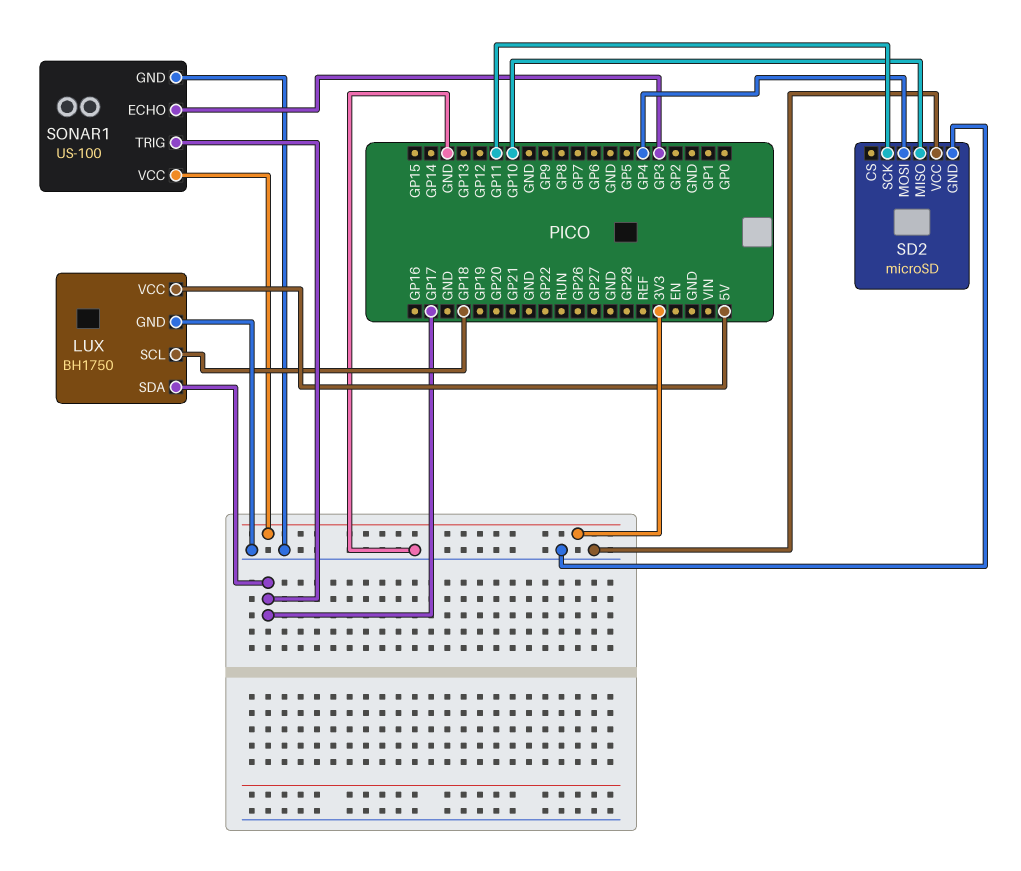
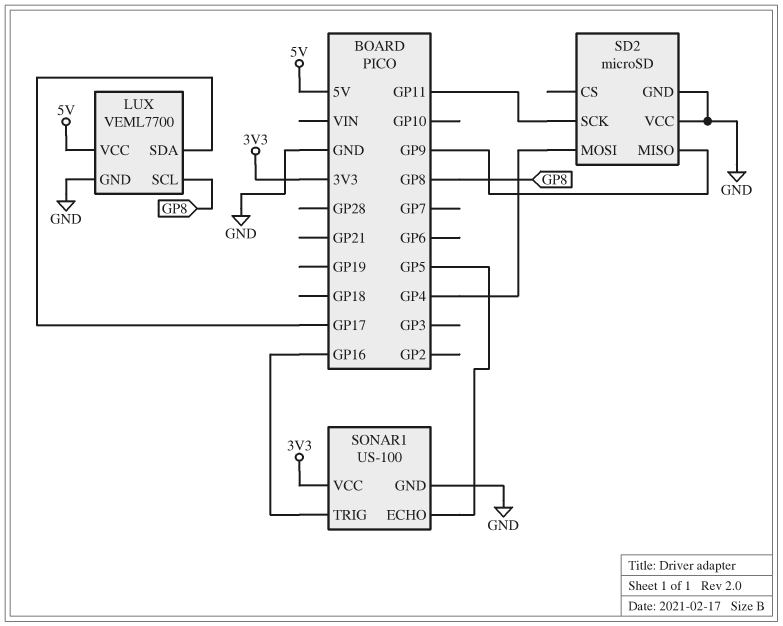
LUX: BH1750 -> VEML7700
LUX pin SCL: GP18 -> GP8
SD2 pin MISO: GP10 -> GP9
SONAR1 pin ECHO: GP3 -> GP5
SONAR1 pin TRIG: GP17 -> GP16

